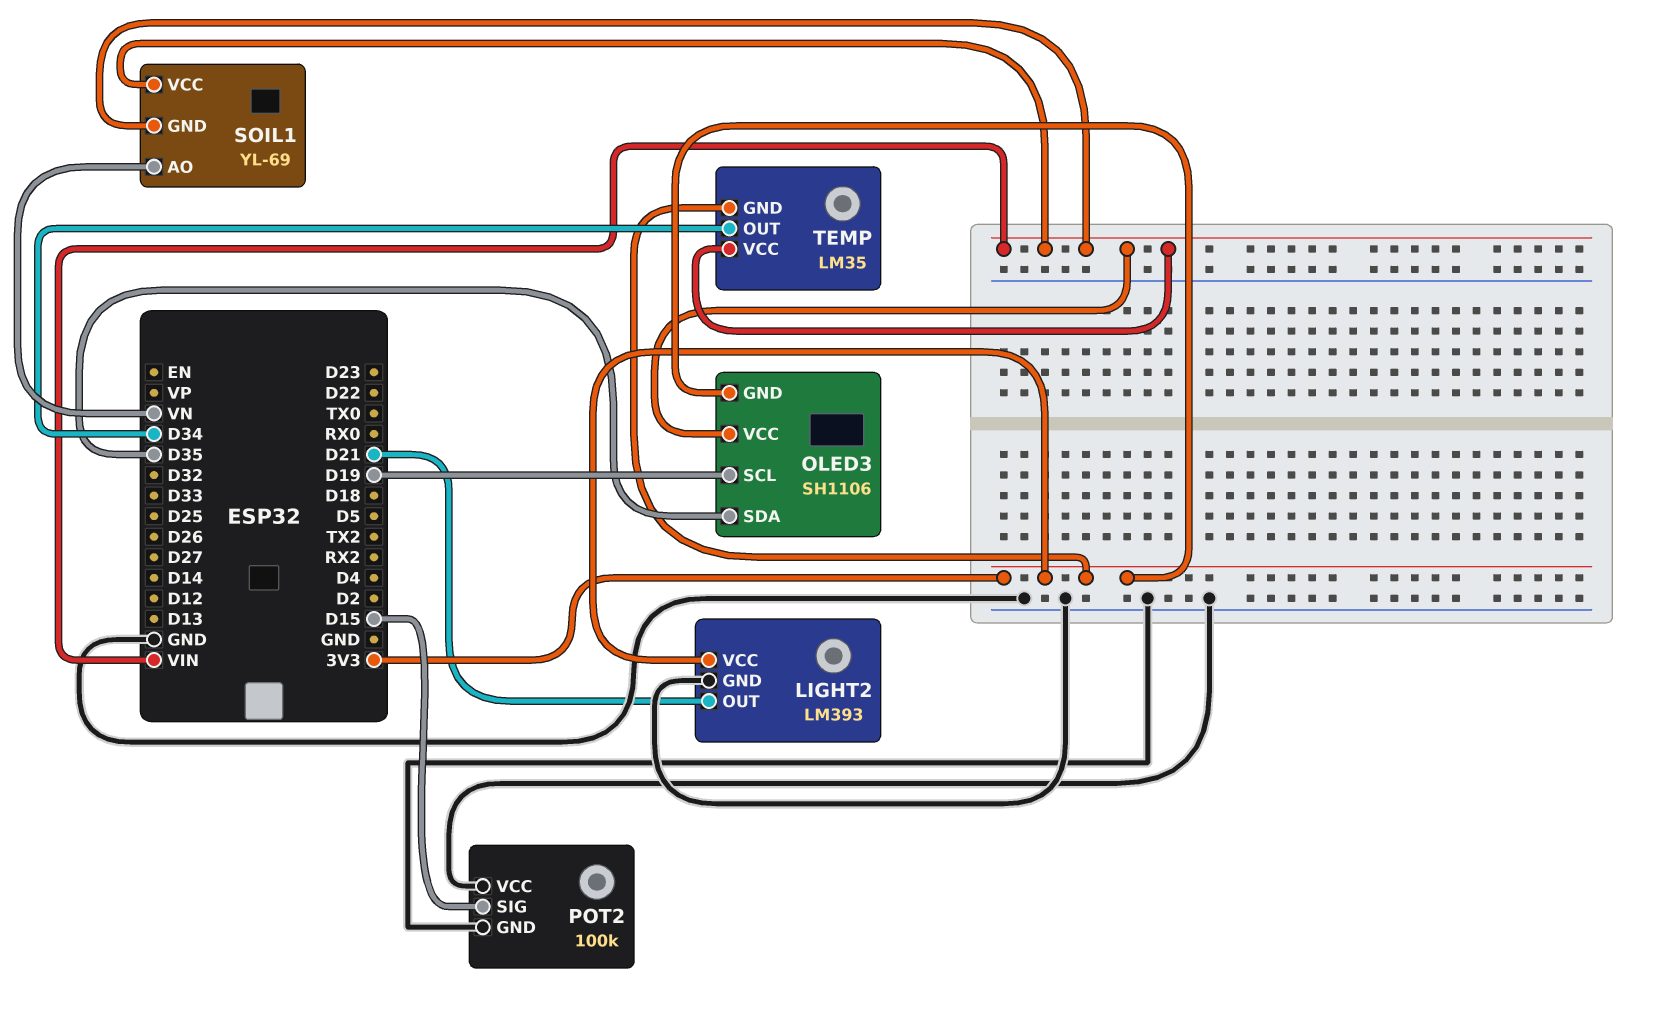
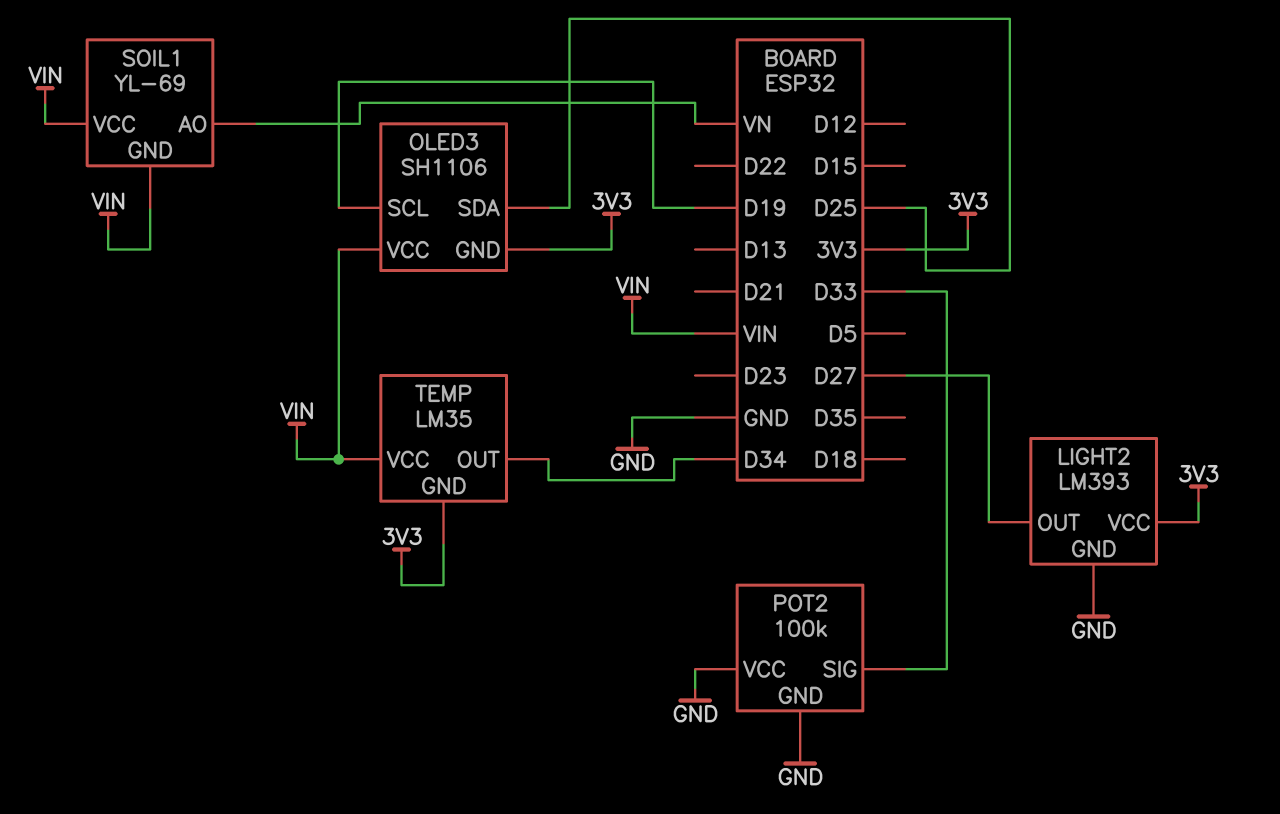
LIGHT2 pin OUT: D21 -> D27
OLED3 pin SDA: D35 -> D25
POT2 pin SIG: D15 -> D33

